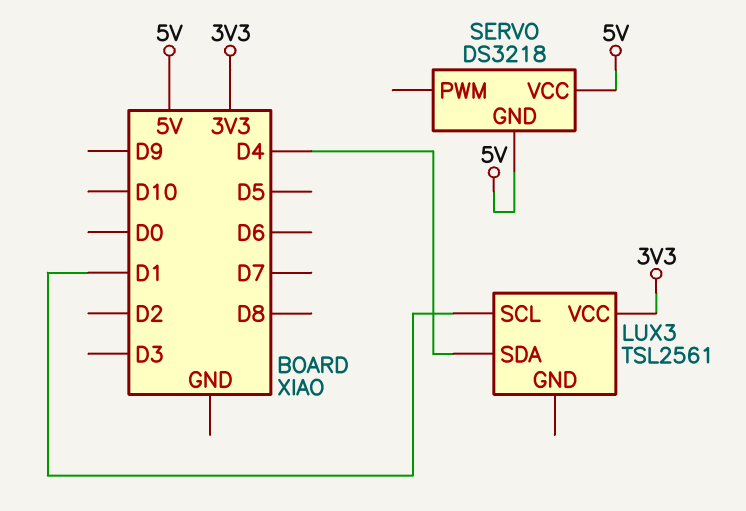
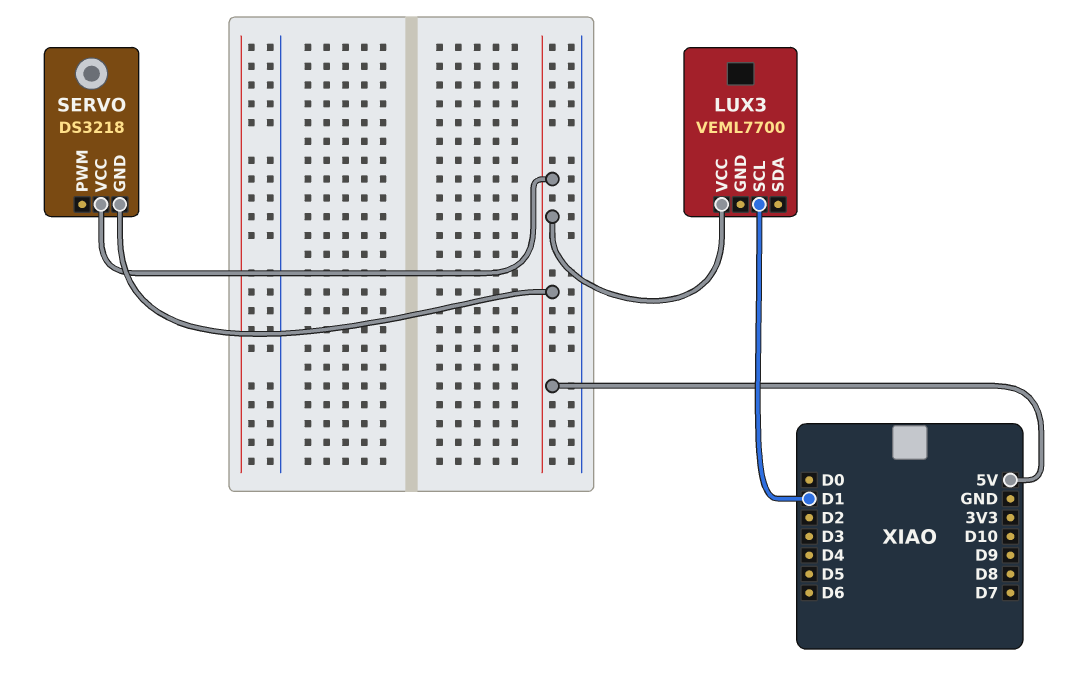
LUX3: TSL2561 -> VEML7700
LUX3 pin SDA: D4 -> none
LUX3 pin VCC: 3V3 -> 5V

